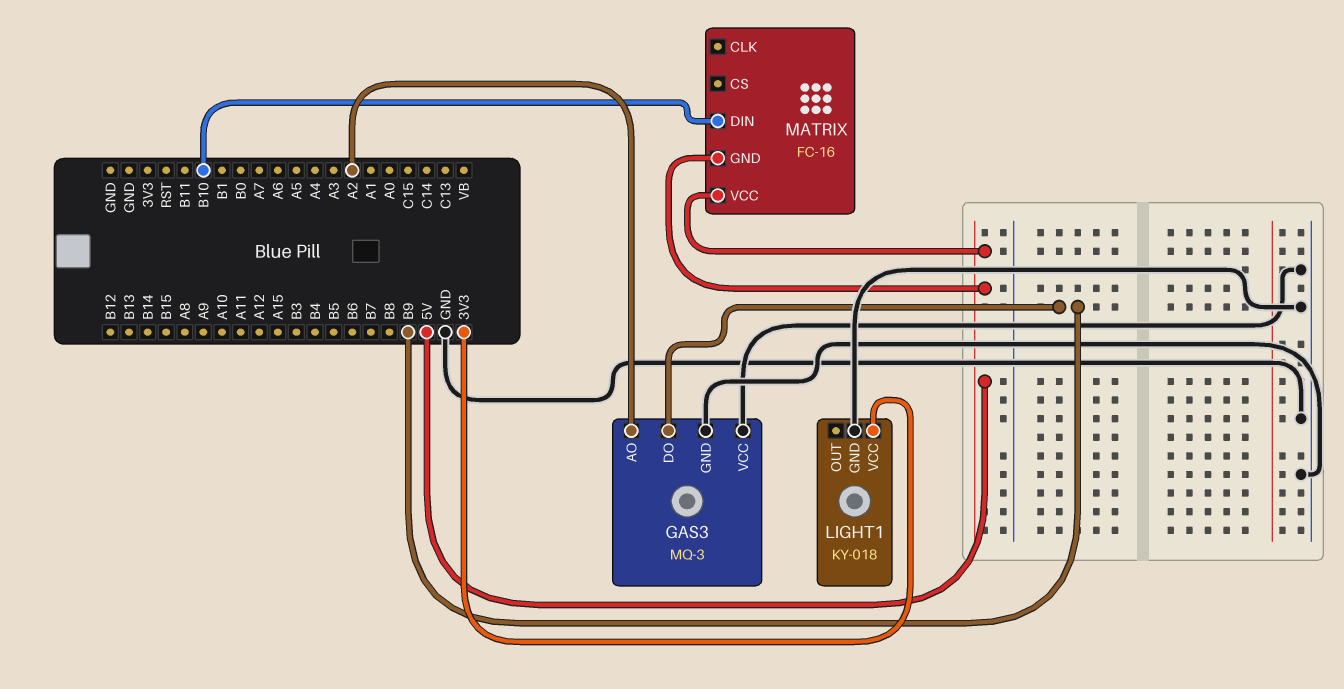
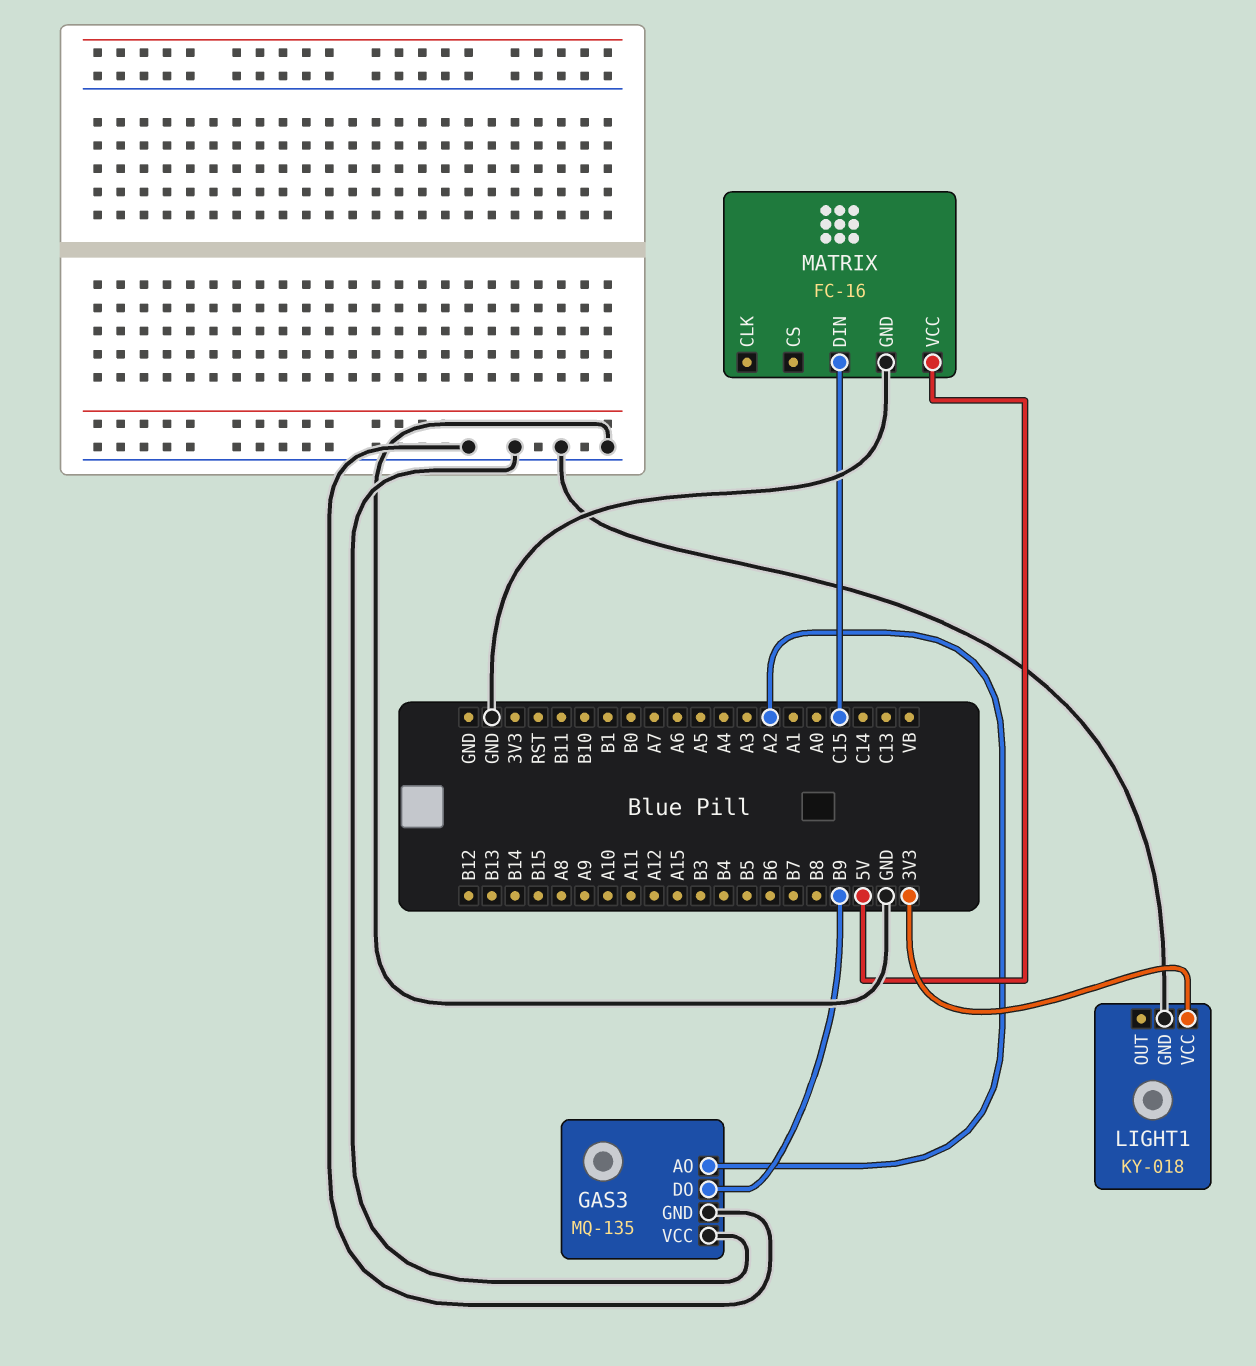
GAS3: MQ-3 -> MQ-135
MATRIX pin DIN: B10 -> C15
MATRIX pin GND: 5V -> GND

